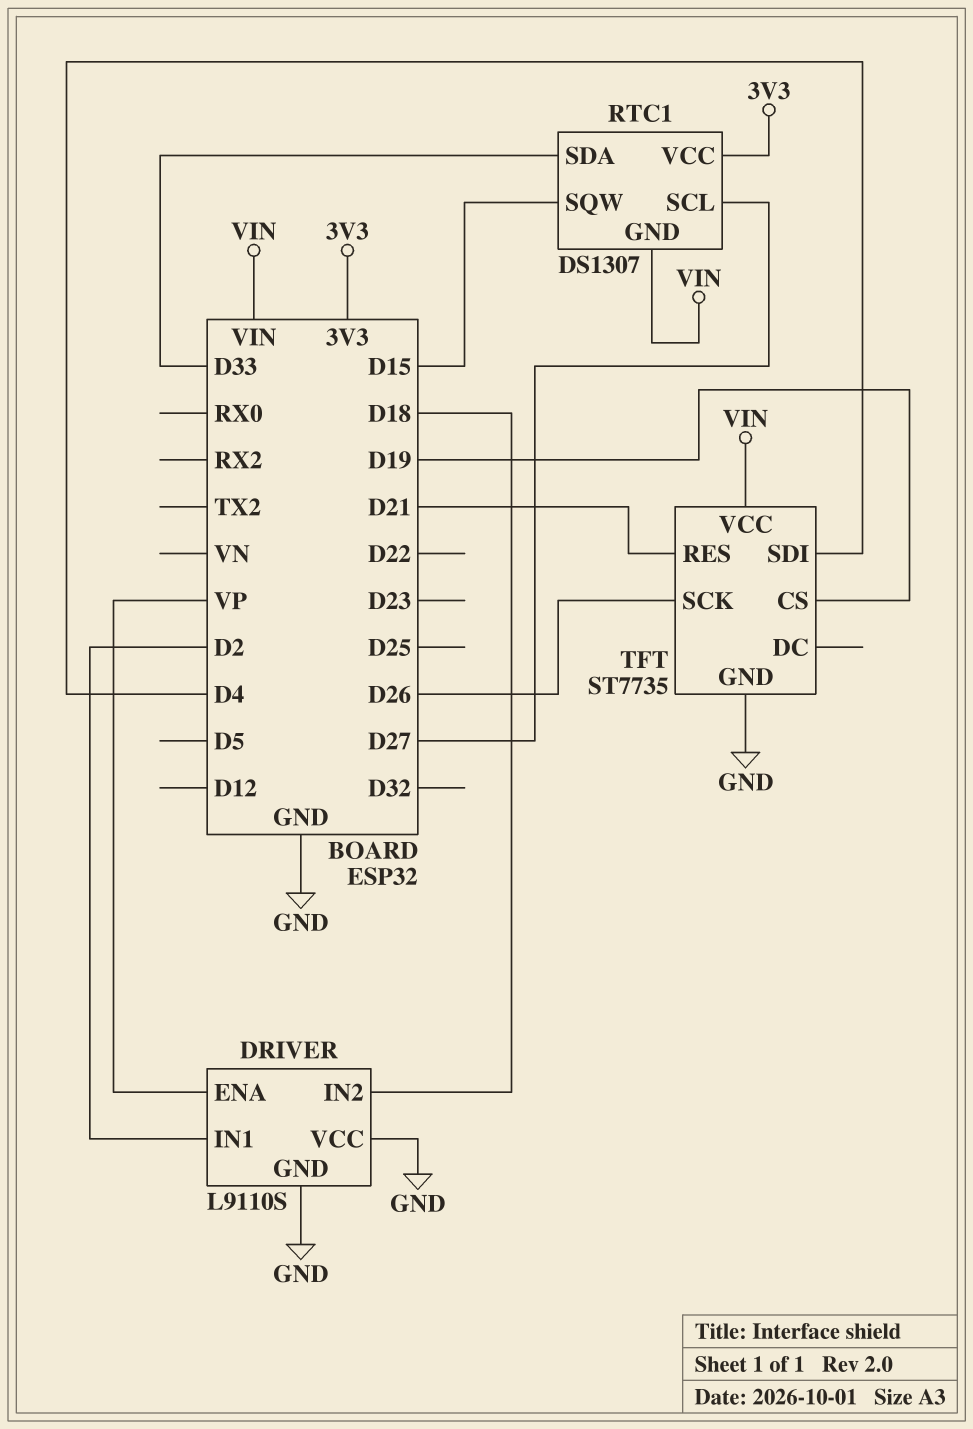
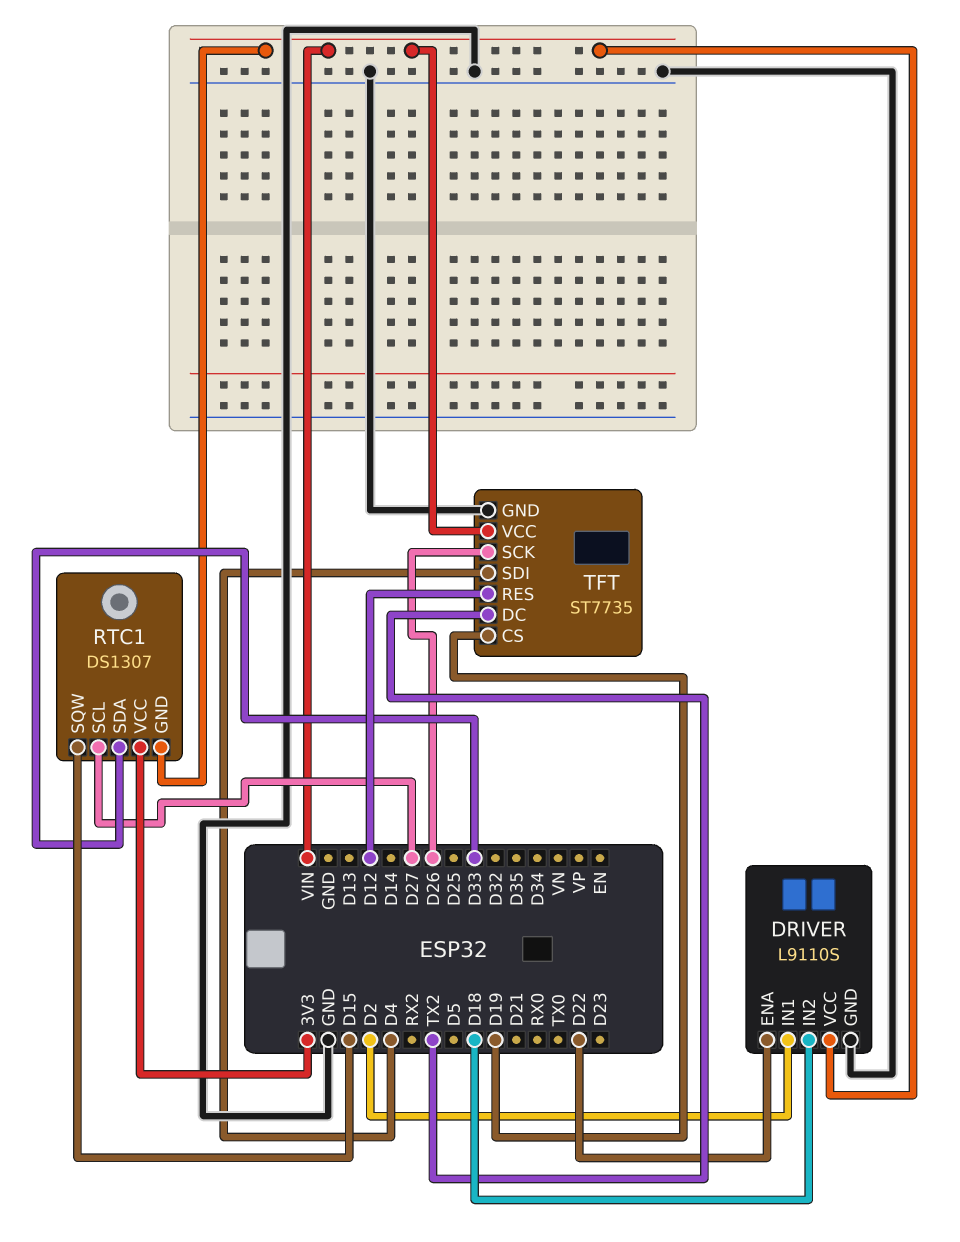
DRIVER pin ENA: VP -> D22
DRIVER pin VCC: GND -> VIN
TFT pin DC: none -> TX2
TFT pin RES: D21 -> D12

